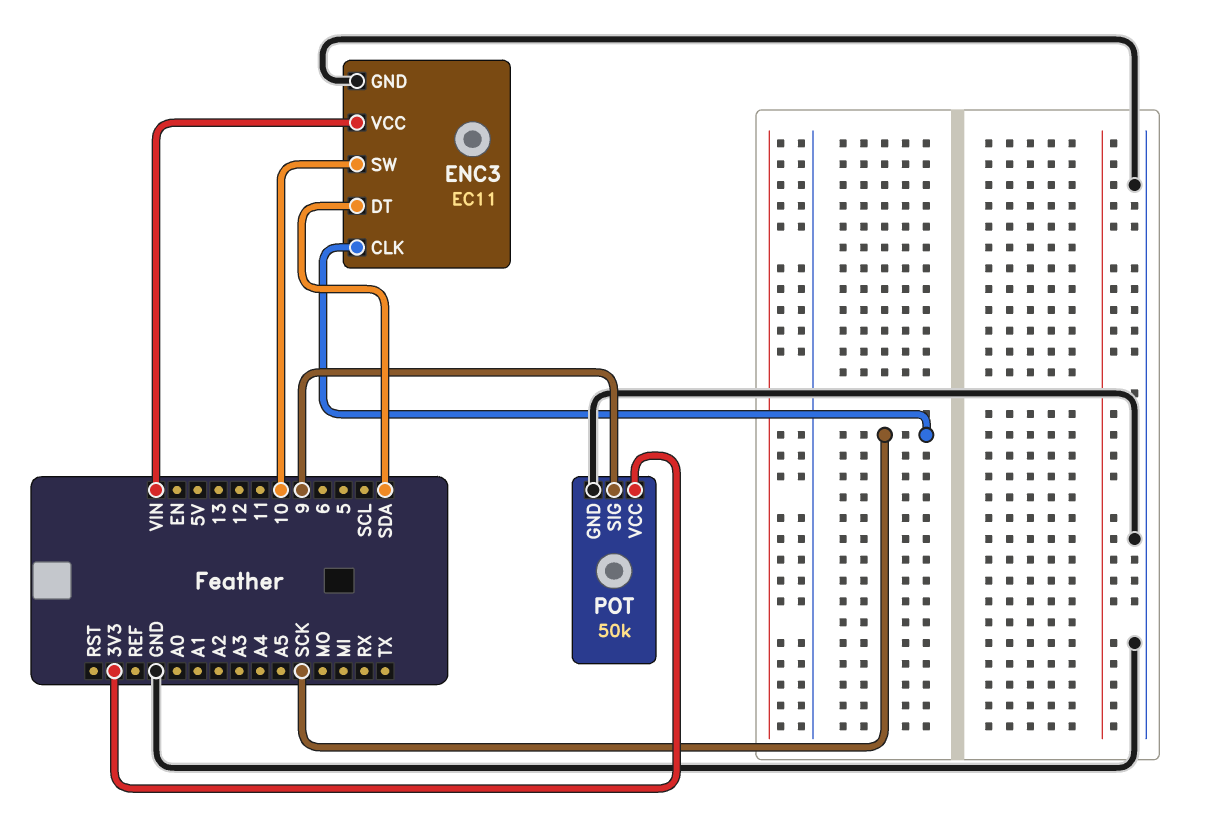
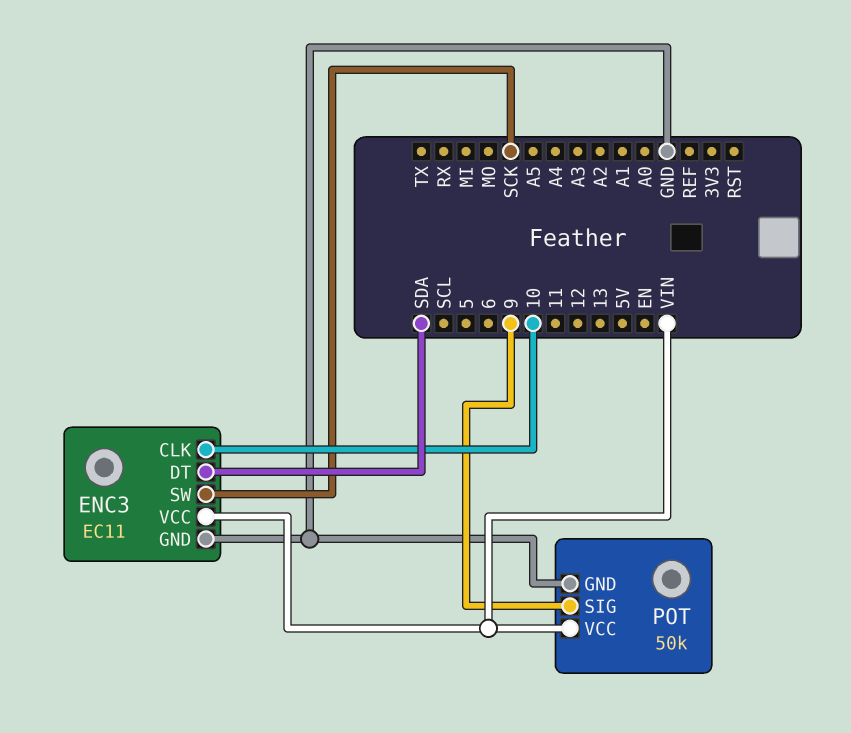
ENC3 pin CLK: SCK -> 10
ENC3 pin SW: 10 -> SCK
POT pin VCC: 3V3 -> VIN

